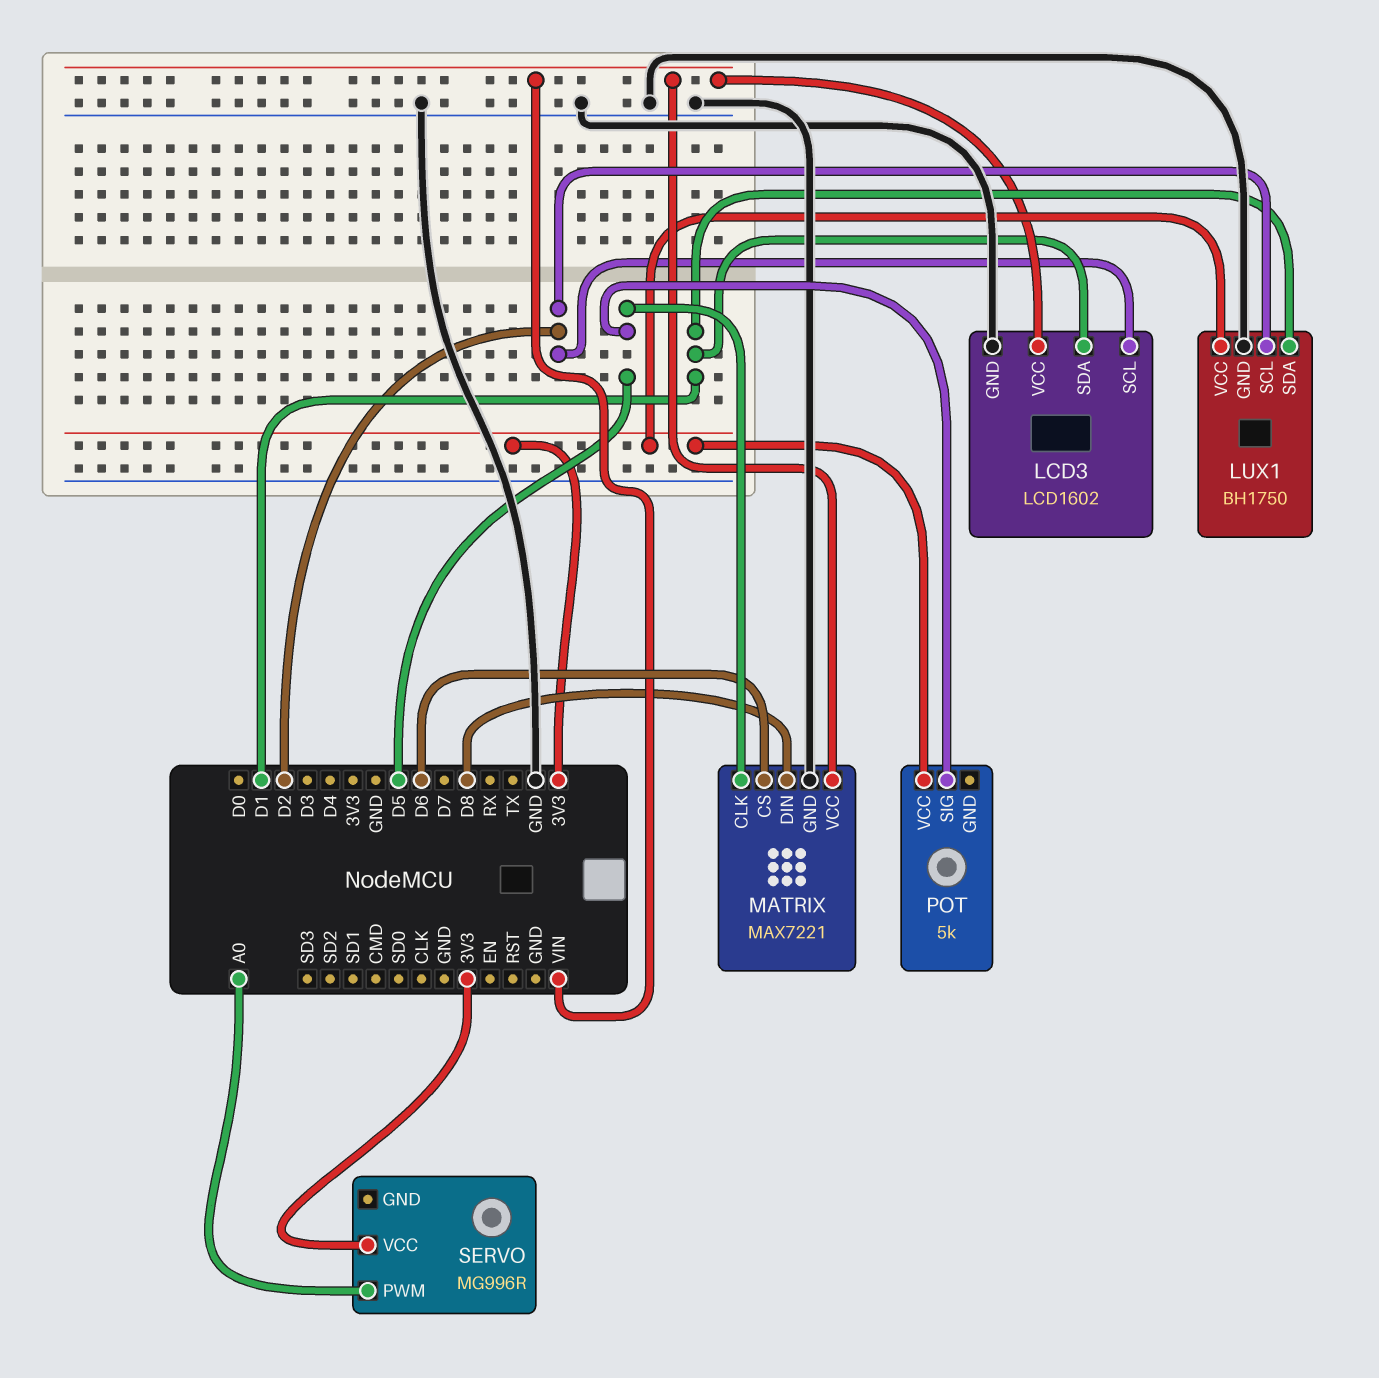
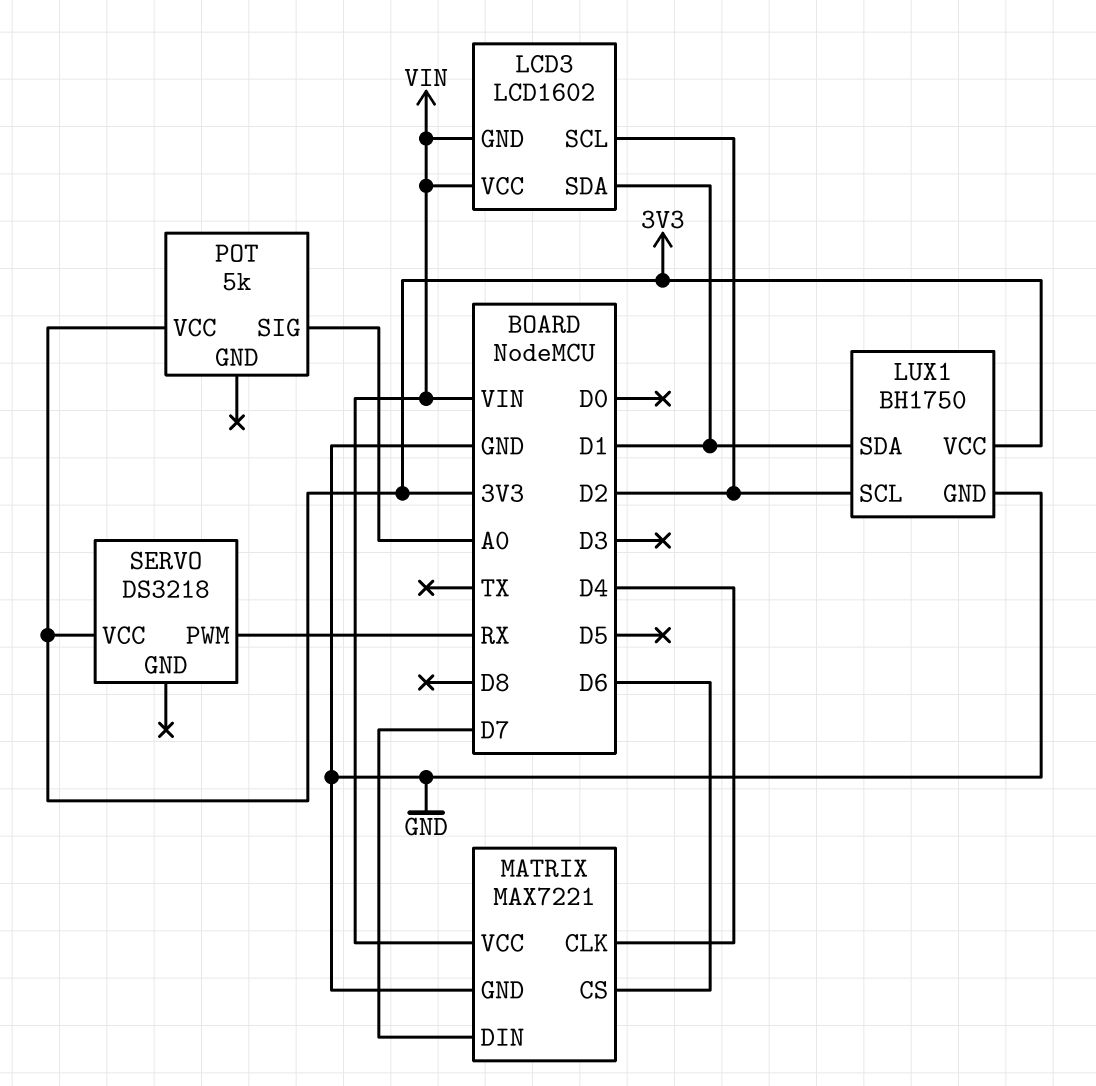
LCD3 pin GND: GND -> VIN
MATRIX pin CLK: D5 -> D4
MATRIX pin DIN: D8 -> D7
POT pin SIG: D5 -> A0
SERVO: MG996R -> DS3218
SERVO pin PWM: A0 -> RX

